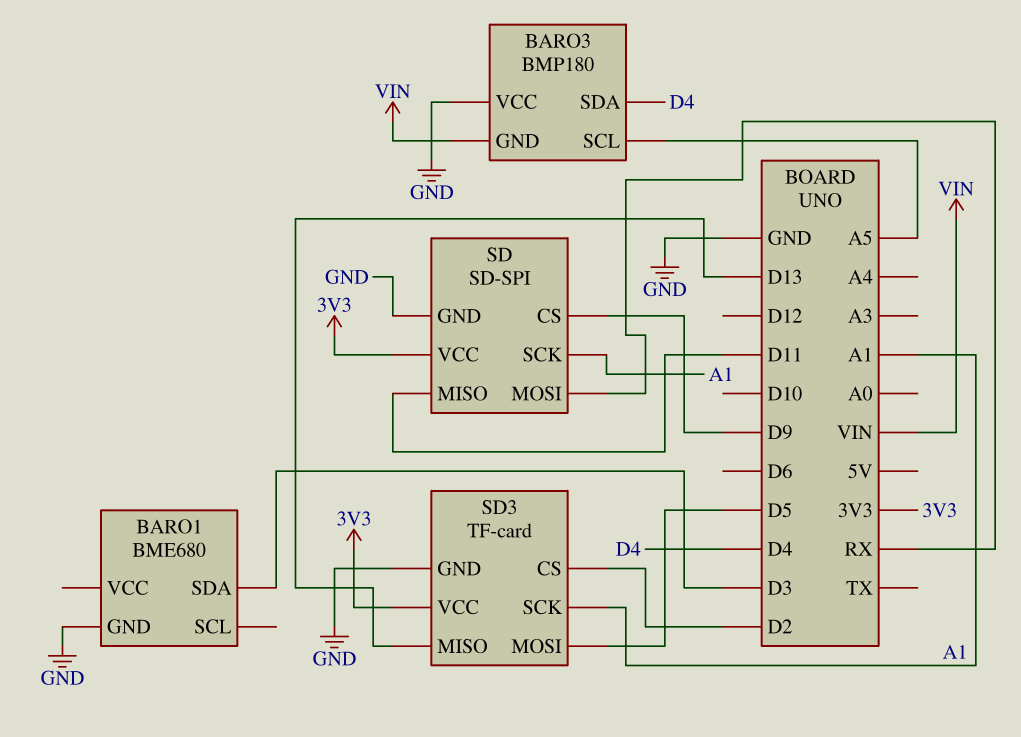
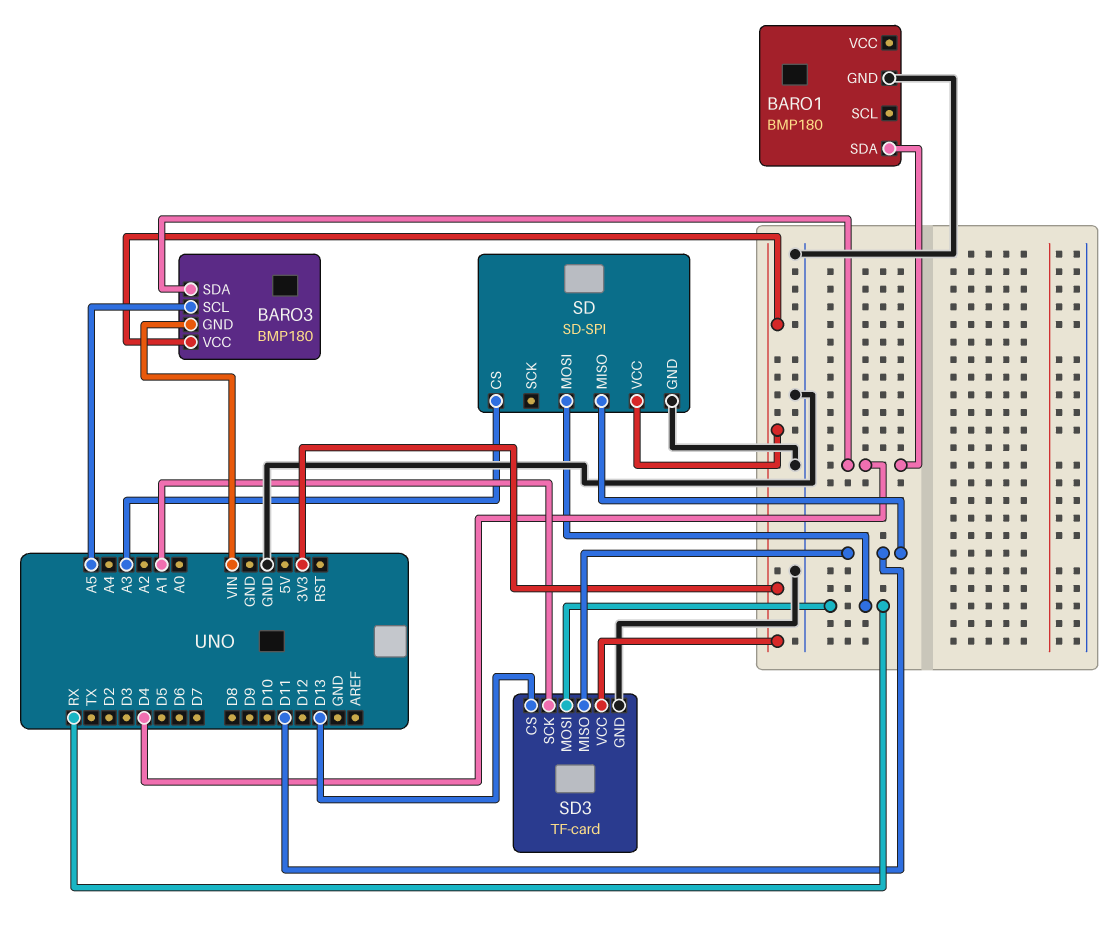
BARO1: BME680 -> BMP180
BARO1 pin SDA: D3 -> D4
BARO3 pin VCC: GND -> 3V3
SD pin CS: D9 -> A3
SD pin SCK: A1 -> none
SD3 pin CS: D2 -> D13
SD3 pin MISO: D13 -> D11
SD3 pin MOSI: D5 -> RX

